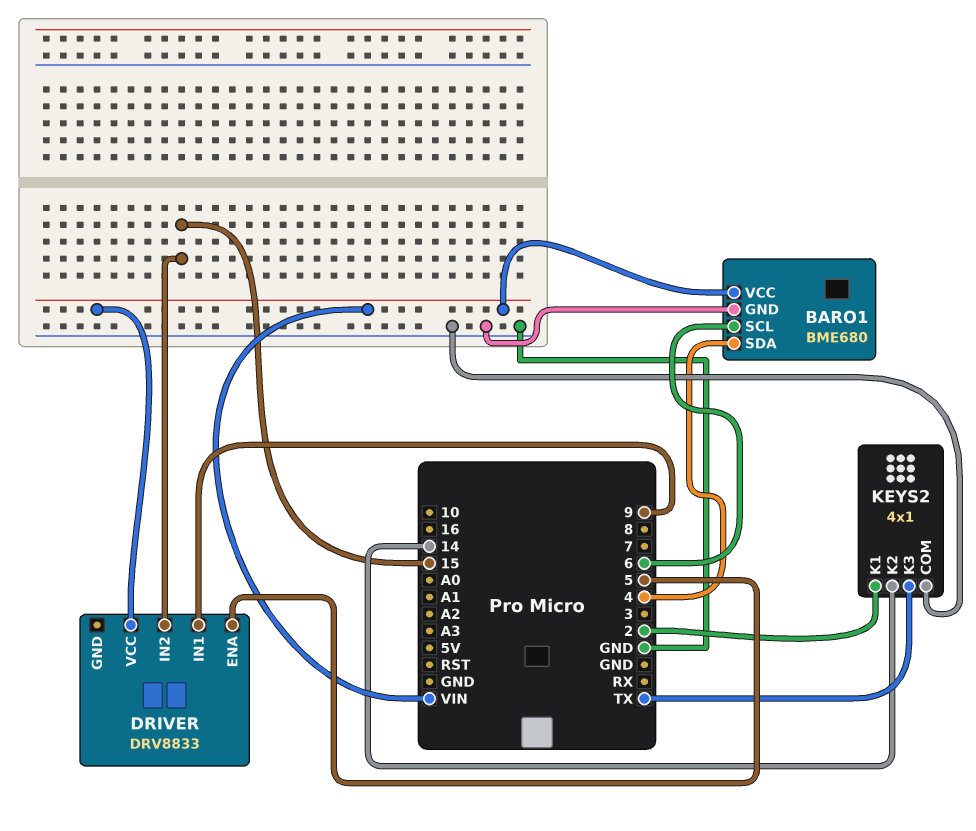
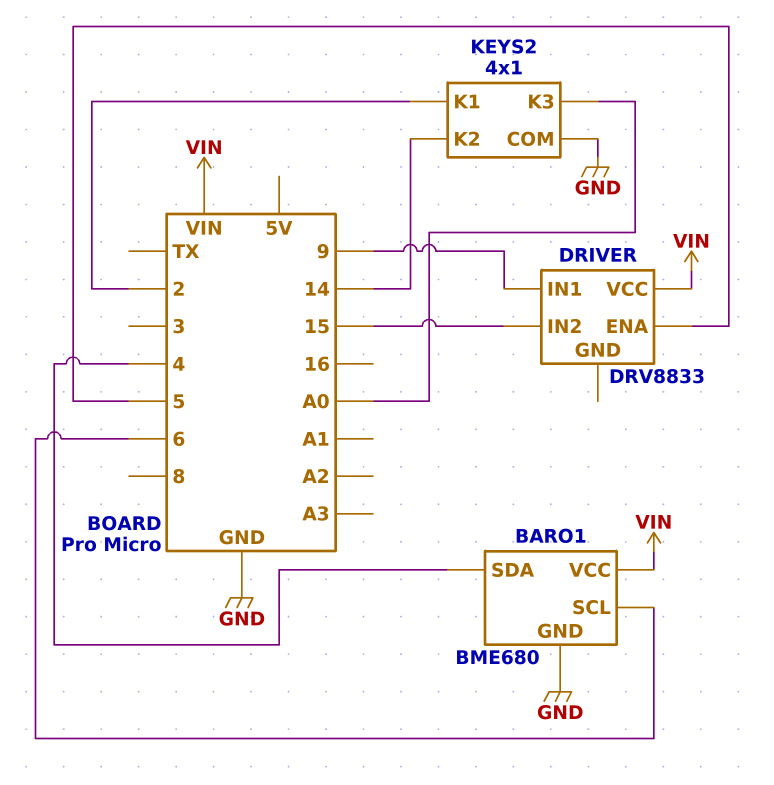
KEYS2 pin K3: TX -> A0

